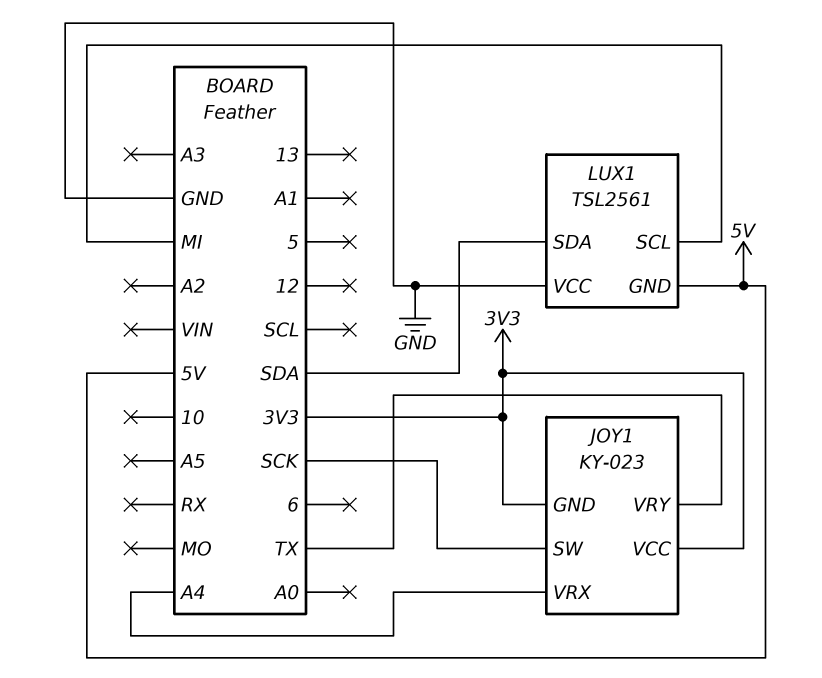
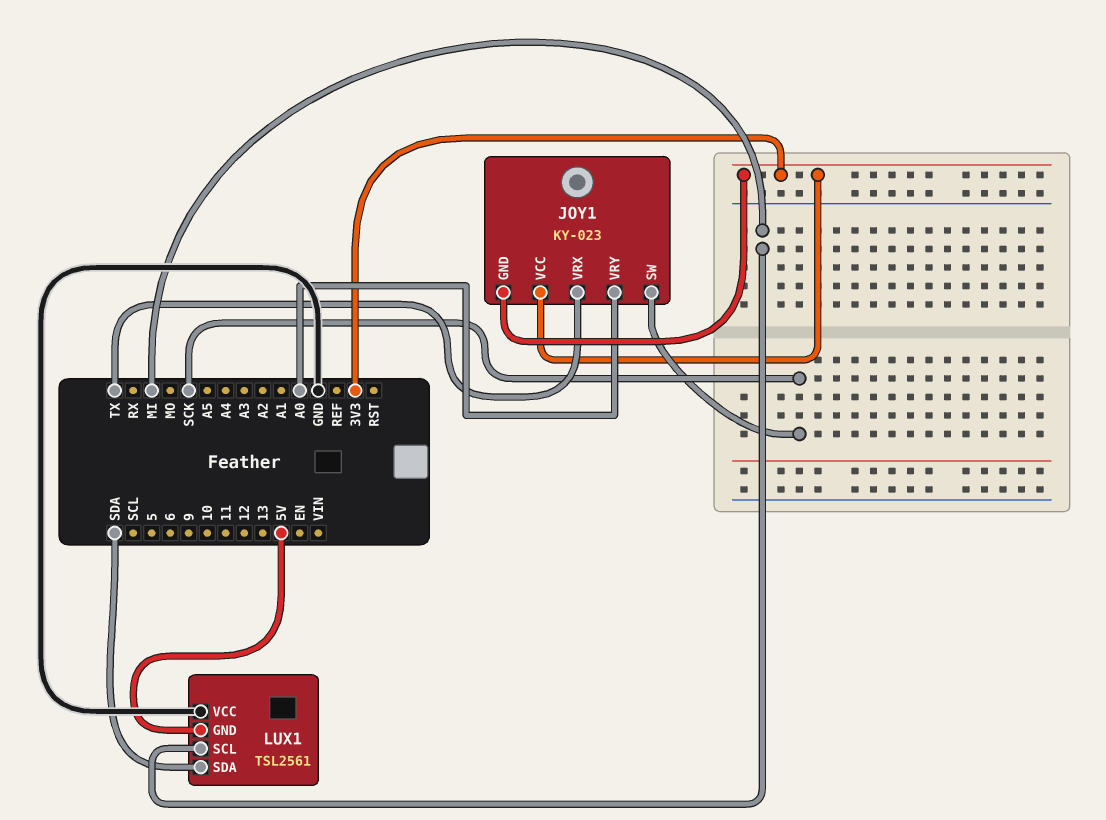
JOY1 pin VRX: A4 -> TX
JOY1 pin VRY: TX -> A0

